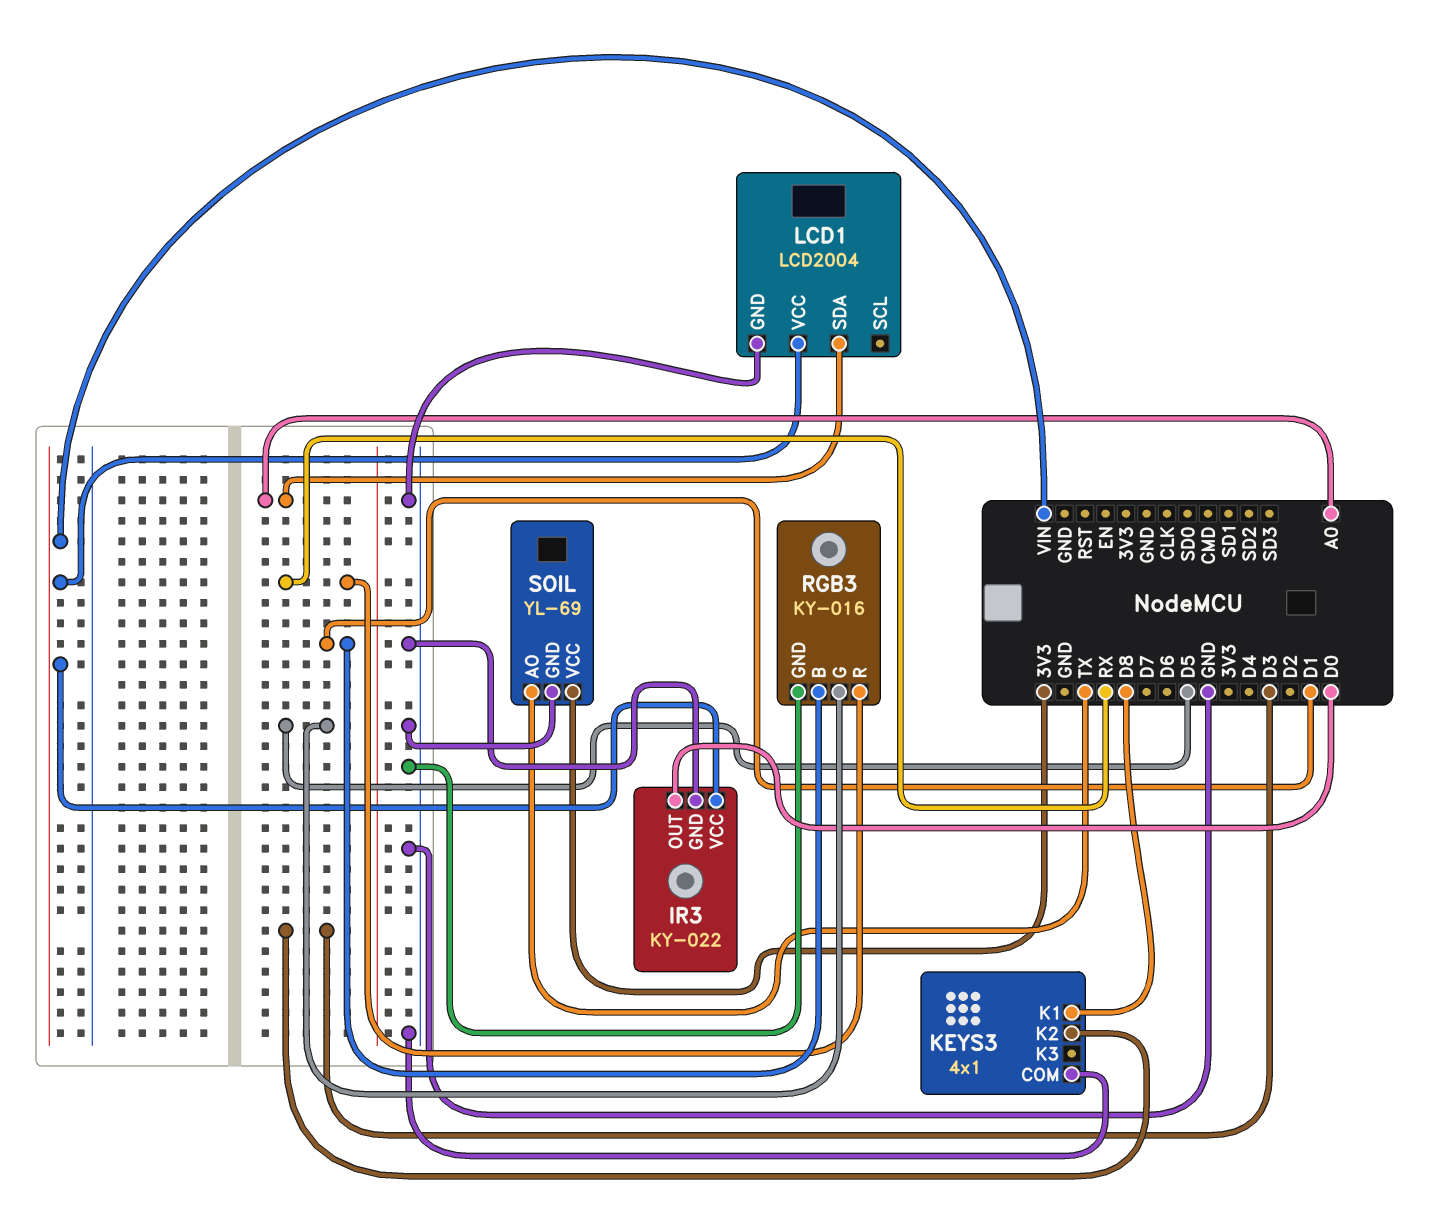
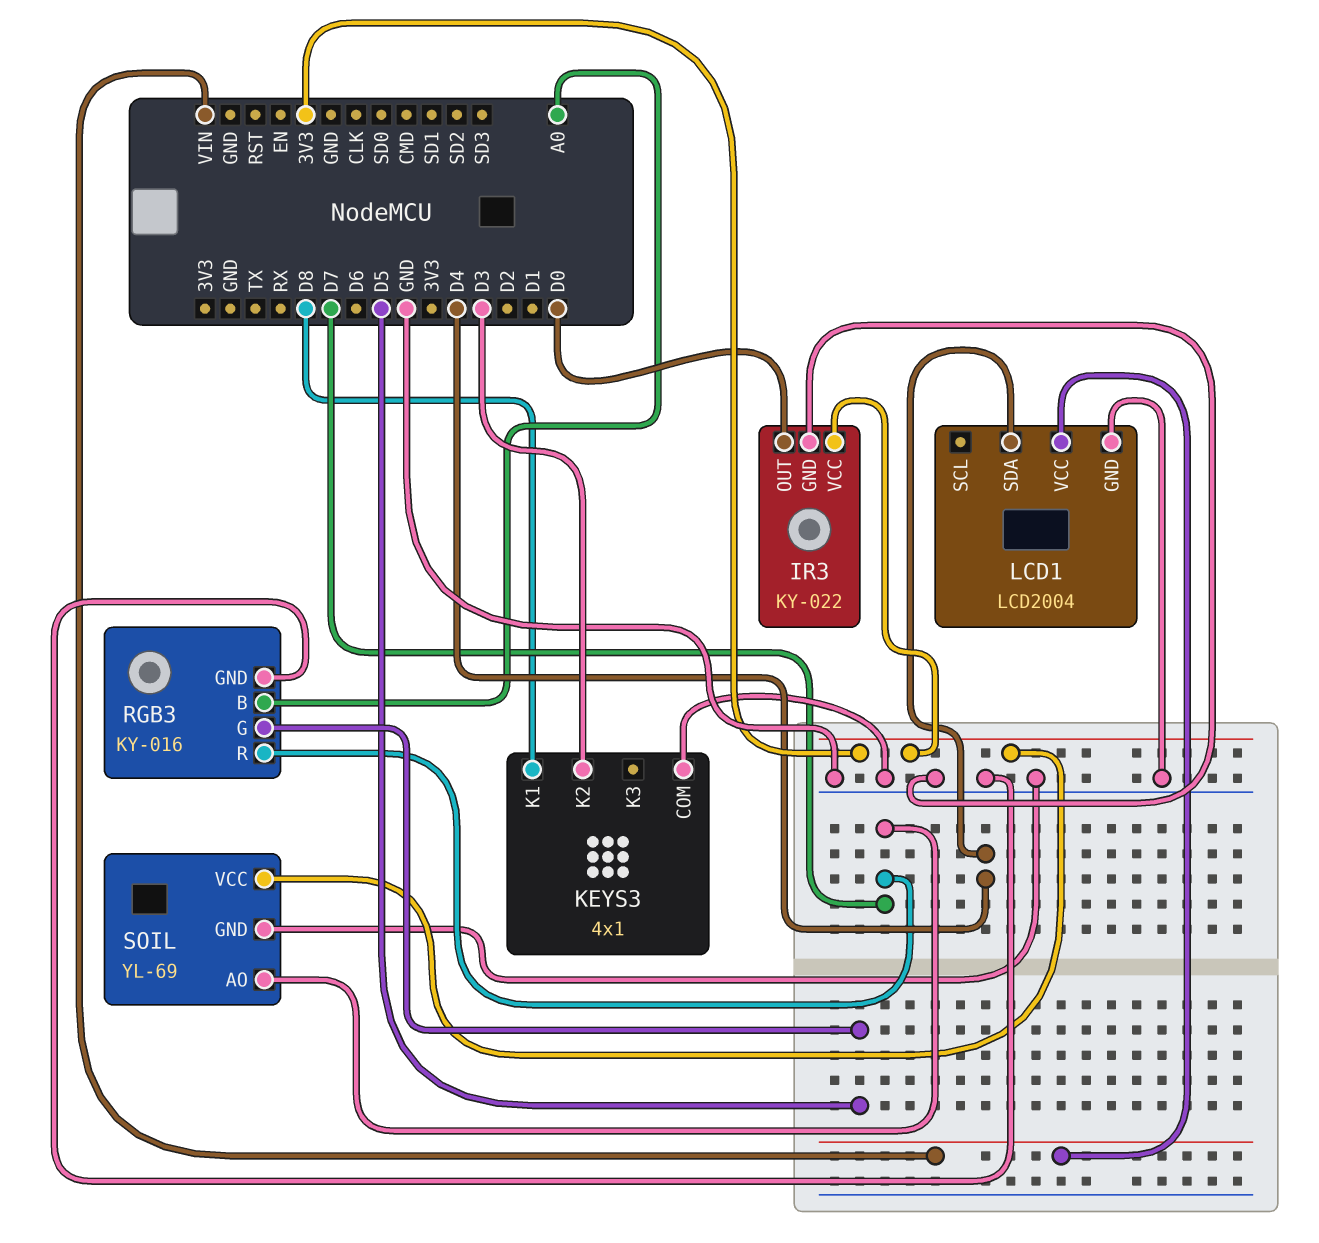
IR3 pin VCC: VIN -> 3V3
LCD1 pin SDA: A0 -> D4
RGB3 pin B: D1 -> A0
RGB3 pin R: RX -> D7
SOIL pin AO: TX -> D7

